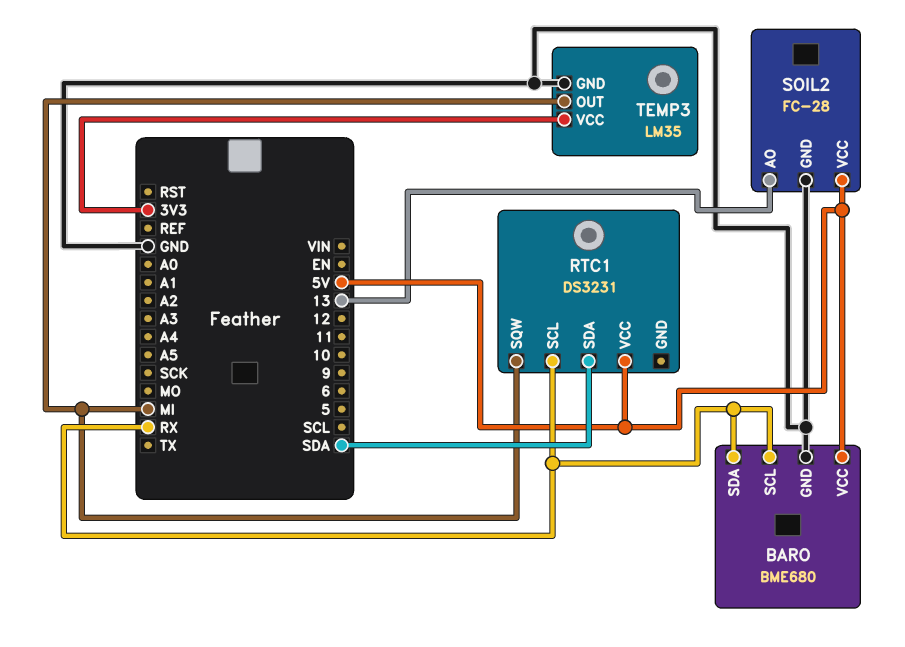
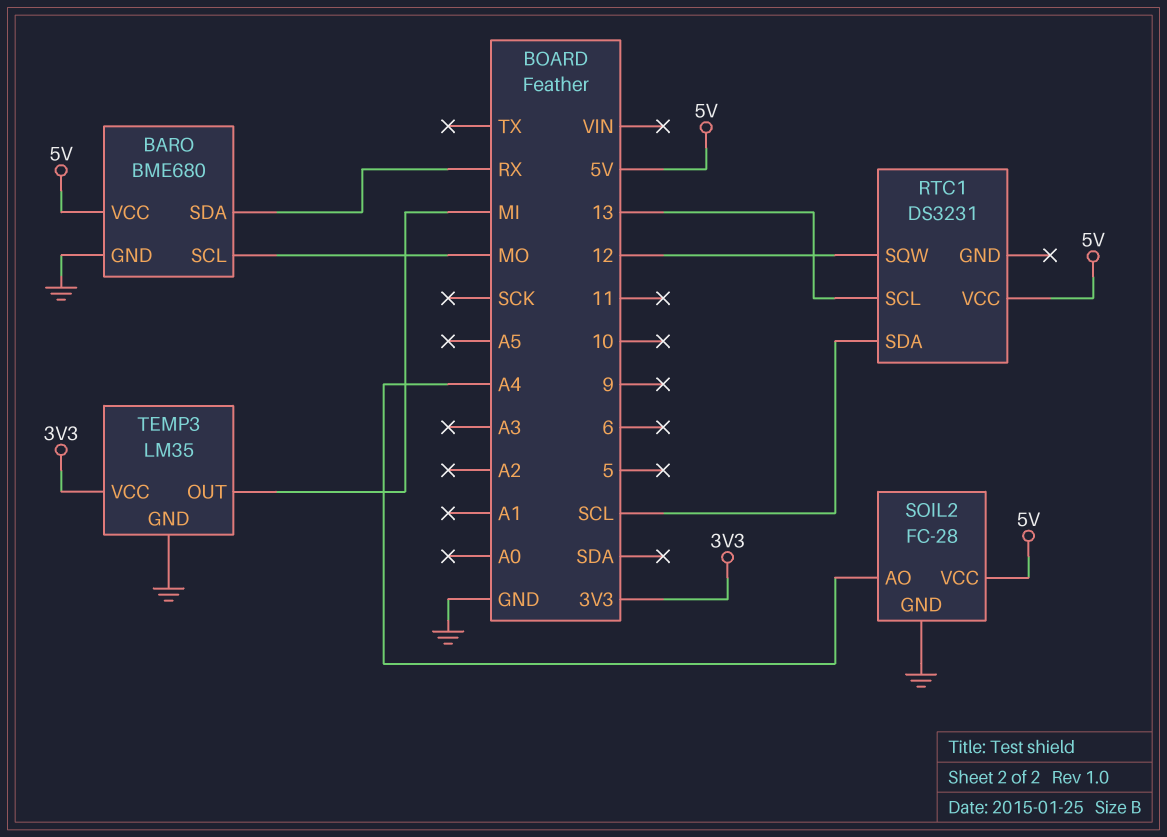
BARO pin SCL: RX -> MO
RTC1 pin SCL: RX -> 13
RTC1 pin SDA: SDA -> SCL
RTC1 pin SQW: MI -> 12
SOIL2 pin AO: 13 -> A4

